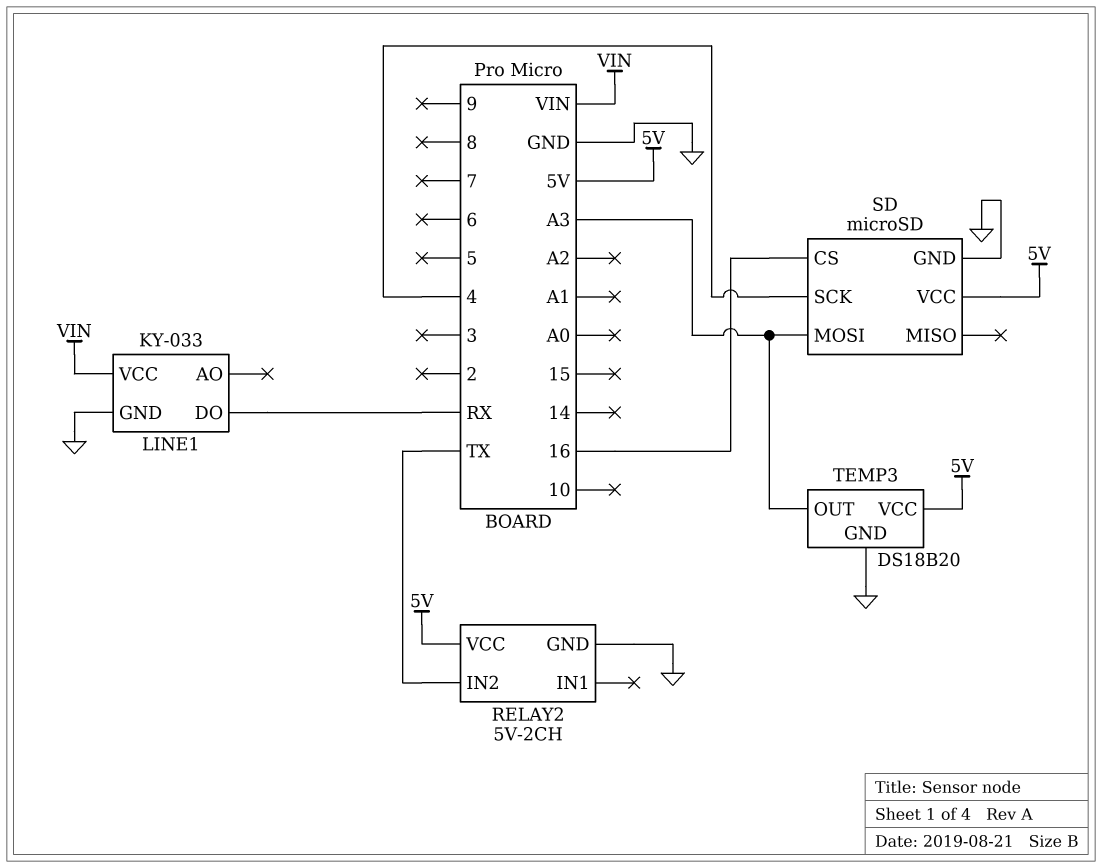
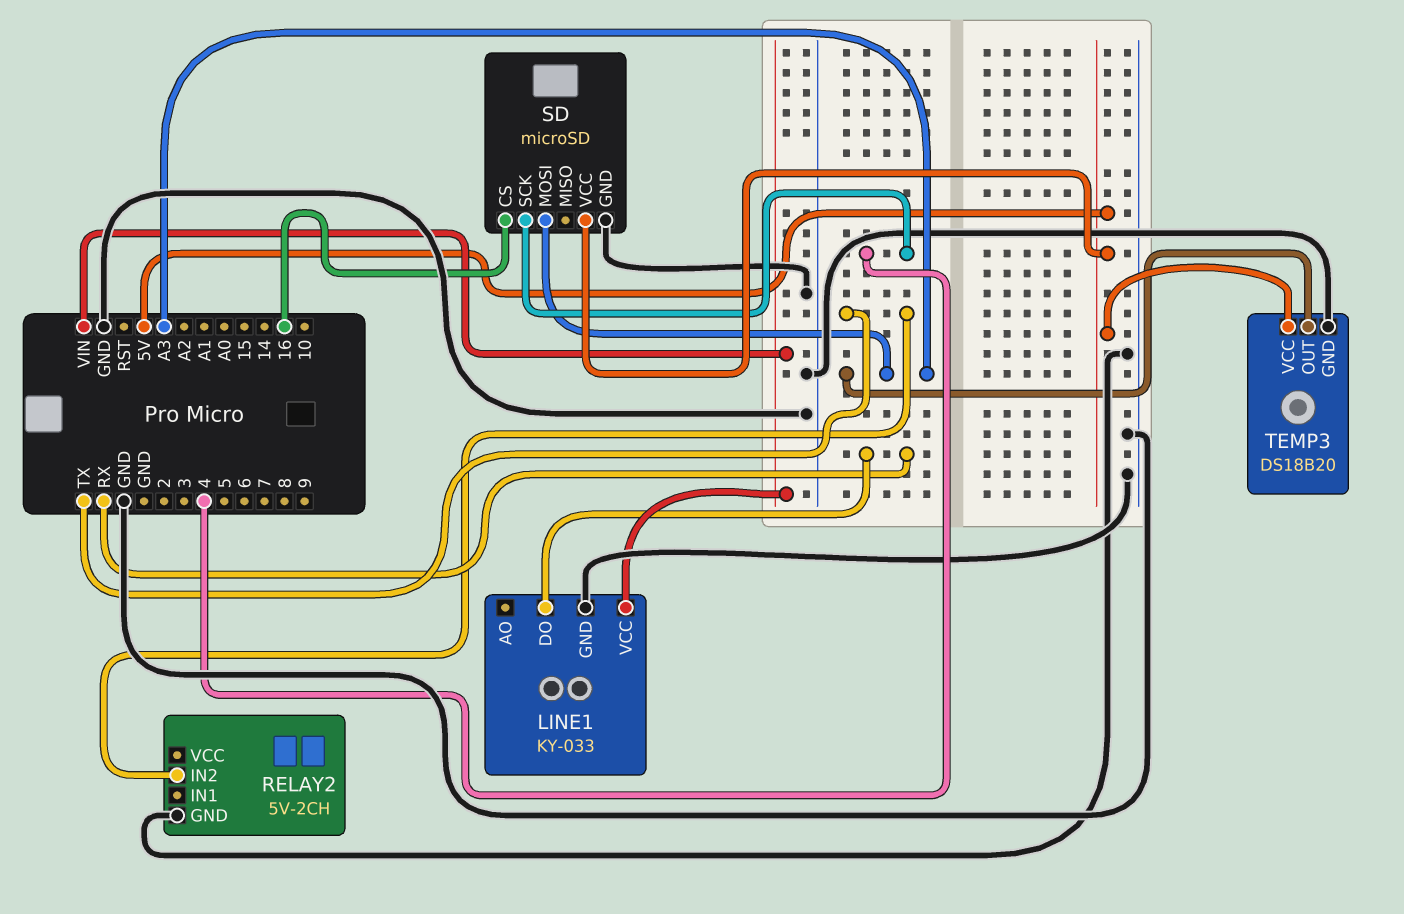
RELAY2 pin VCC: 5V -> none

